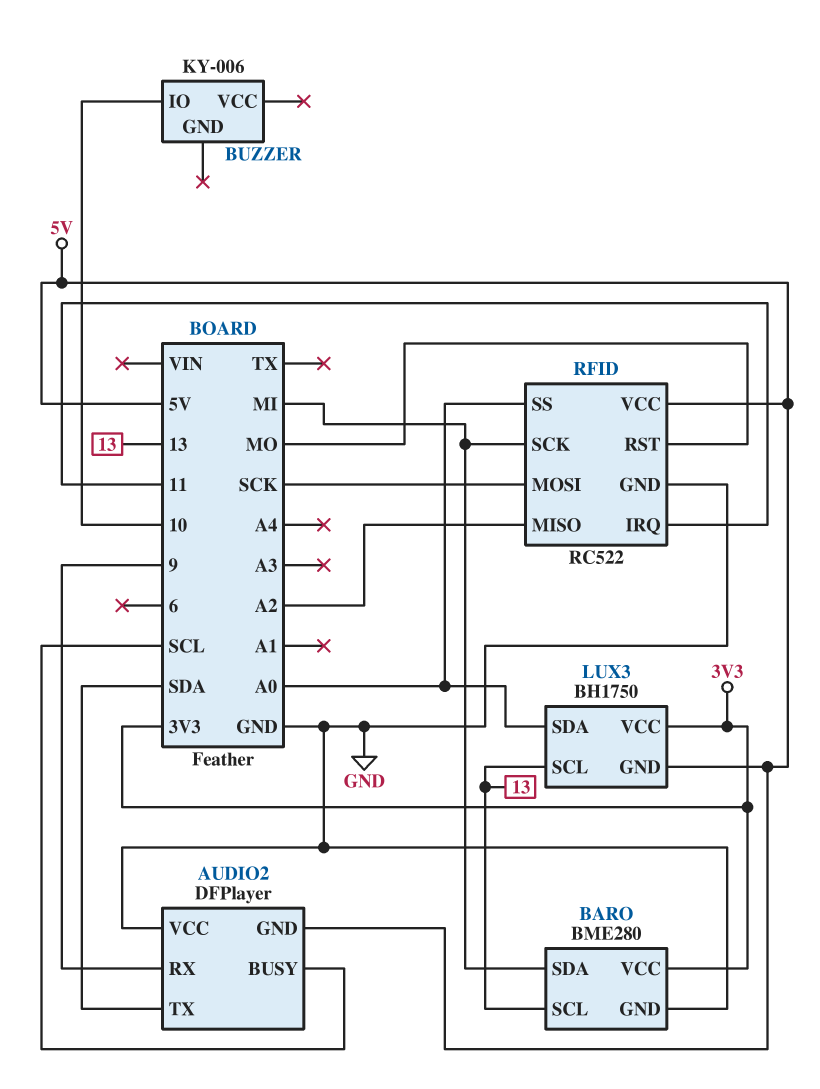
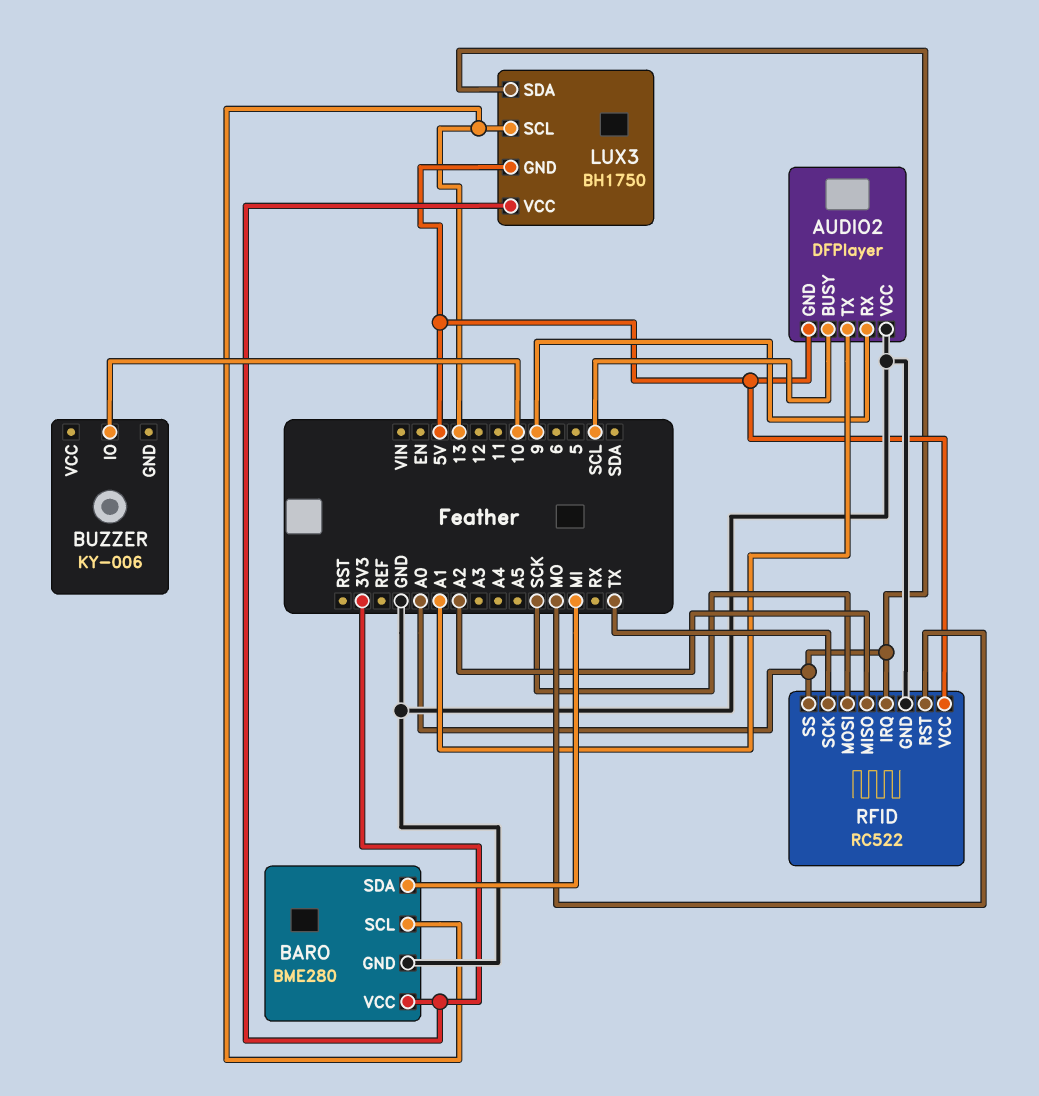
AUDIO2 pin TX: SDA -> A1
RFID pin IRQ: 11 -> A0
RFID pin SCK: MI -> TX

